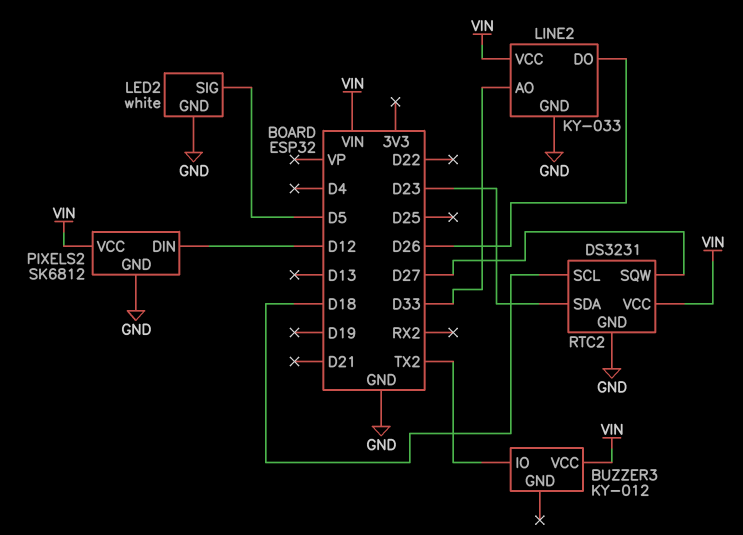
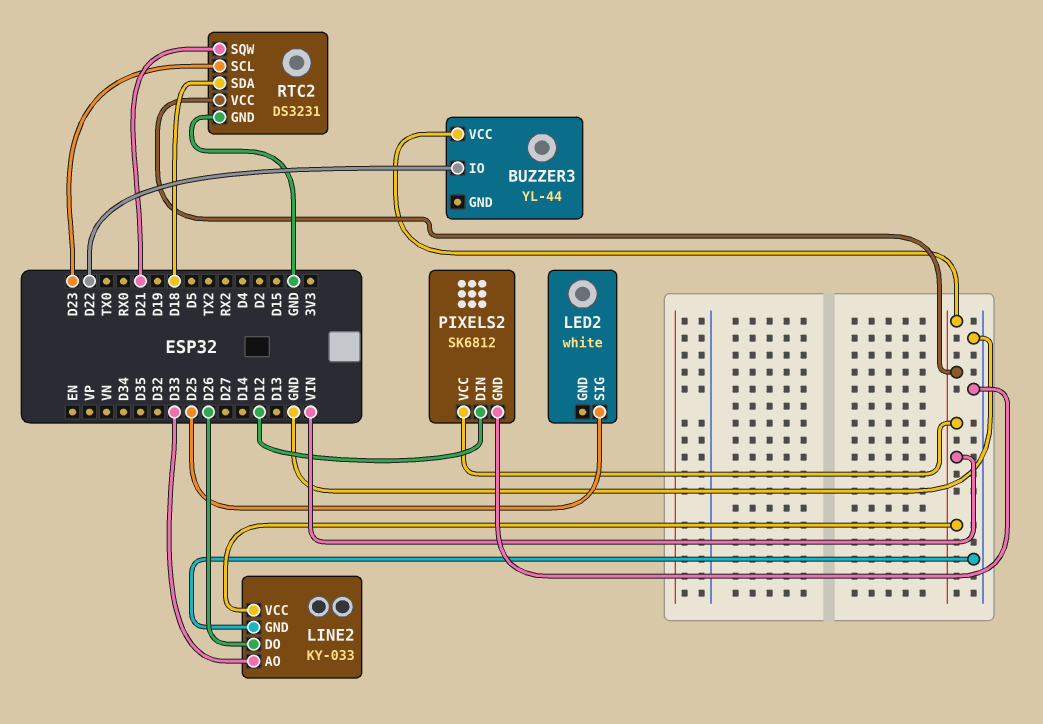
BUZZER3: KY-012 -> YL-44
BUZZER3 pin IO: TX2 -> D22
LED2 pin GND: GND -> none
LED2 pin SIG: D5 -> D25
RTC2 pin SCL: D18 -> D23
RTC2 pin SDA: D23 -> D18
RTC2 pin SQW: D27 -> D21

